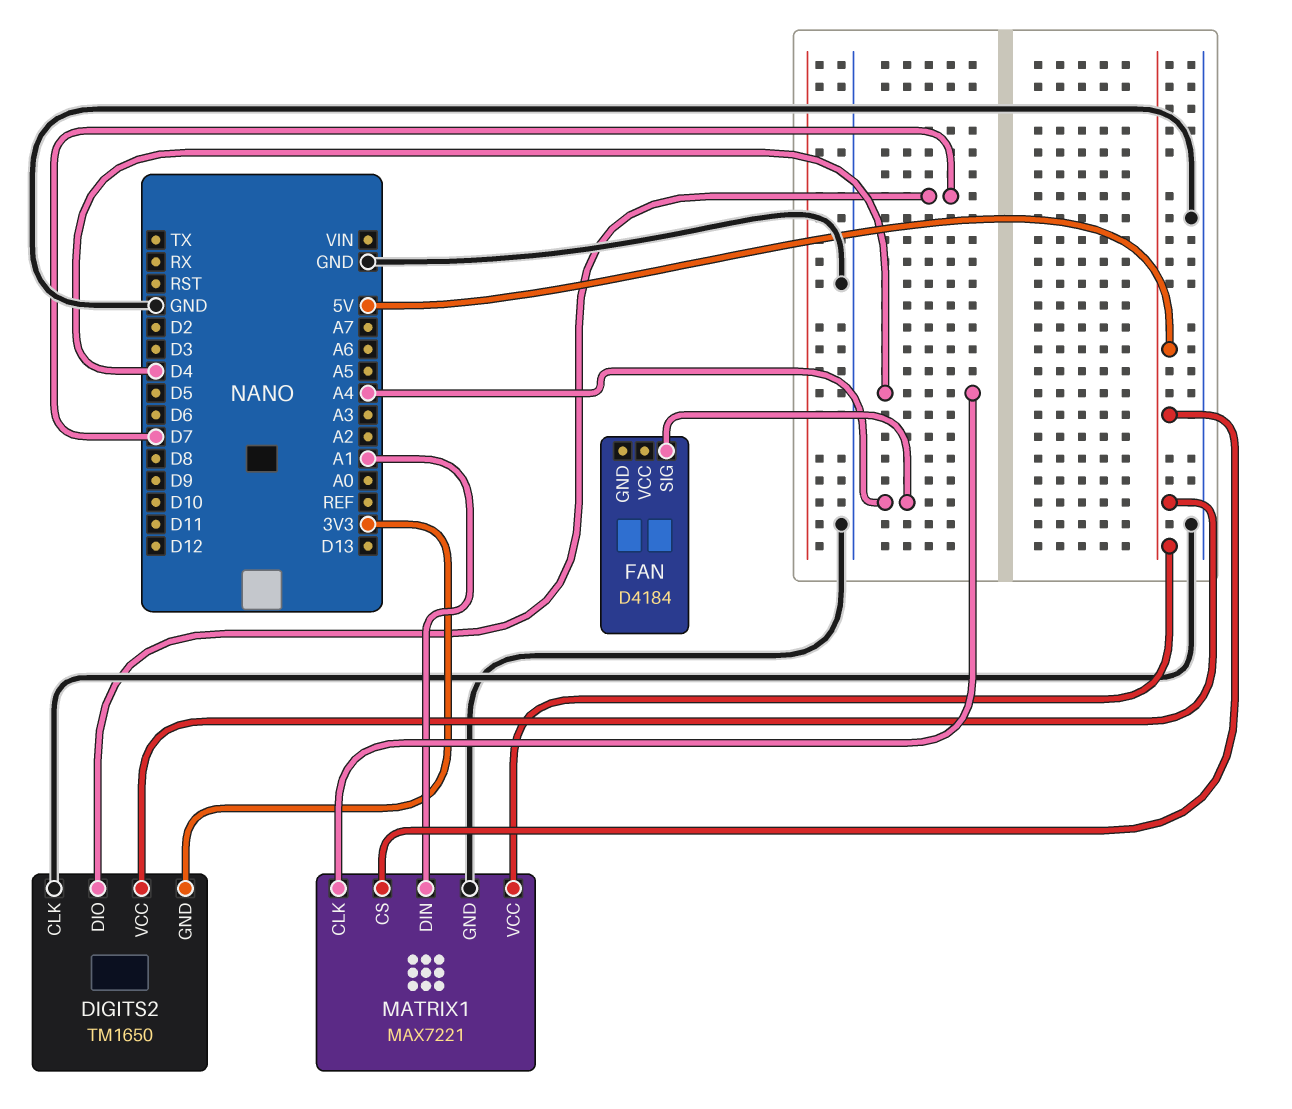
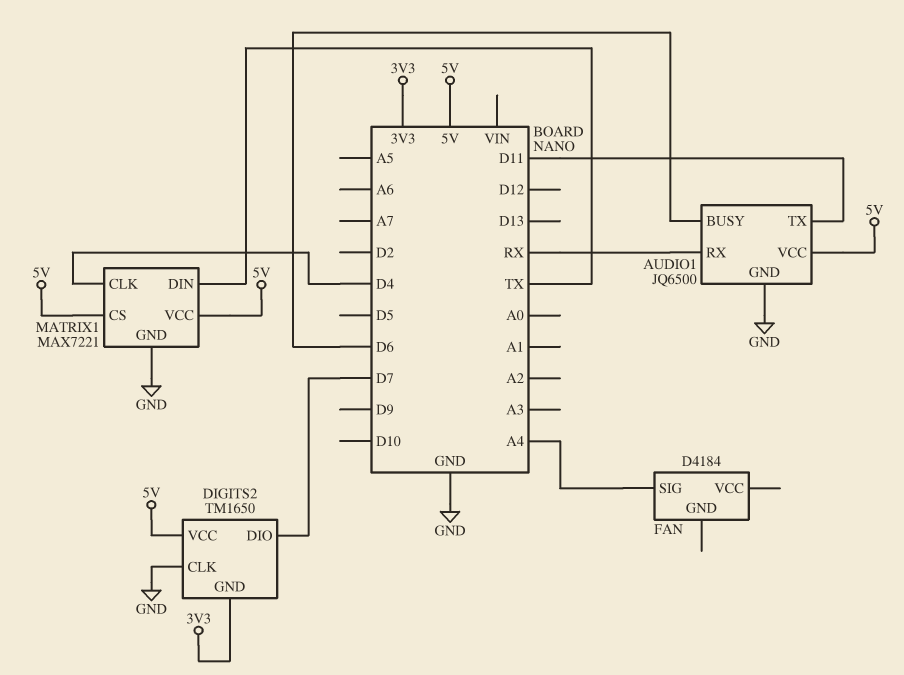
AUDIO1: none -> JQ6500
AUDIO1 pin BUSY: none -> D6
AUDIO1 pin GND: none -> GND
AUDIO1 pin RX: none -> RX
AUDIO1 pin TX: none -> D11
AUDIO1 pin VCC: none -> 5V
MATRIX1 pin DIN: A1 -> TX

